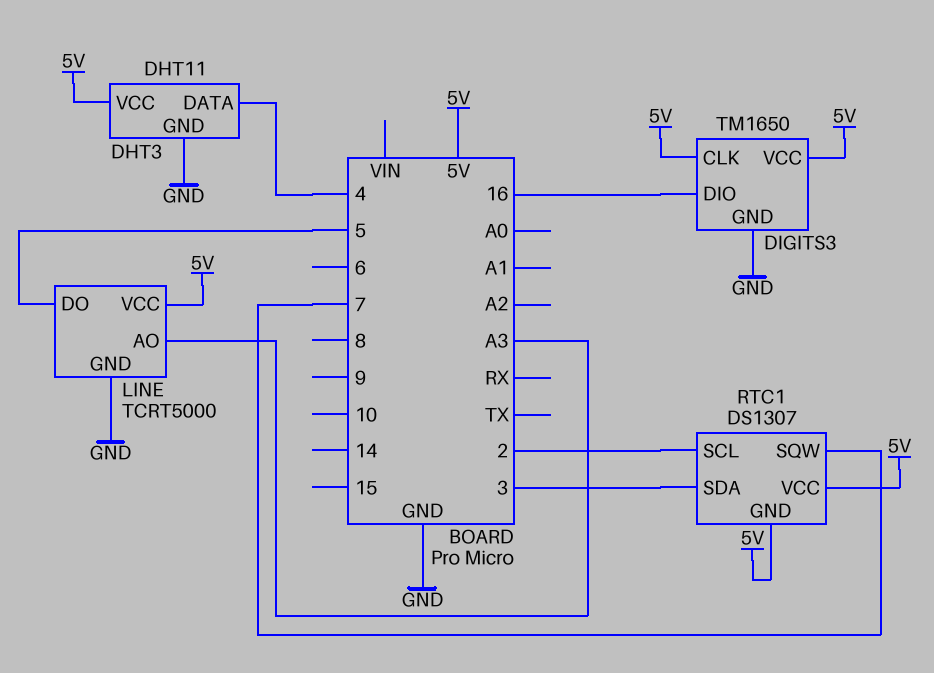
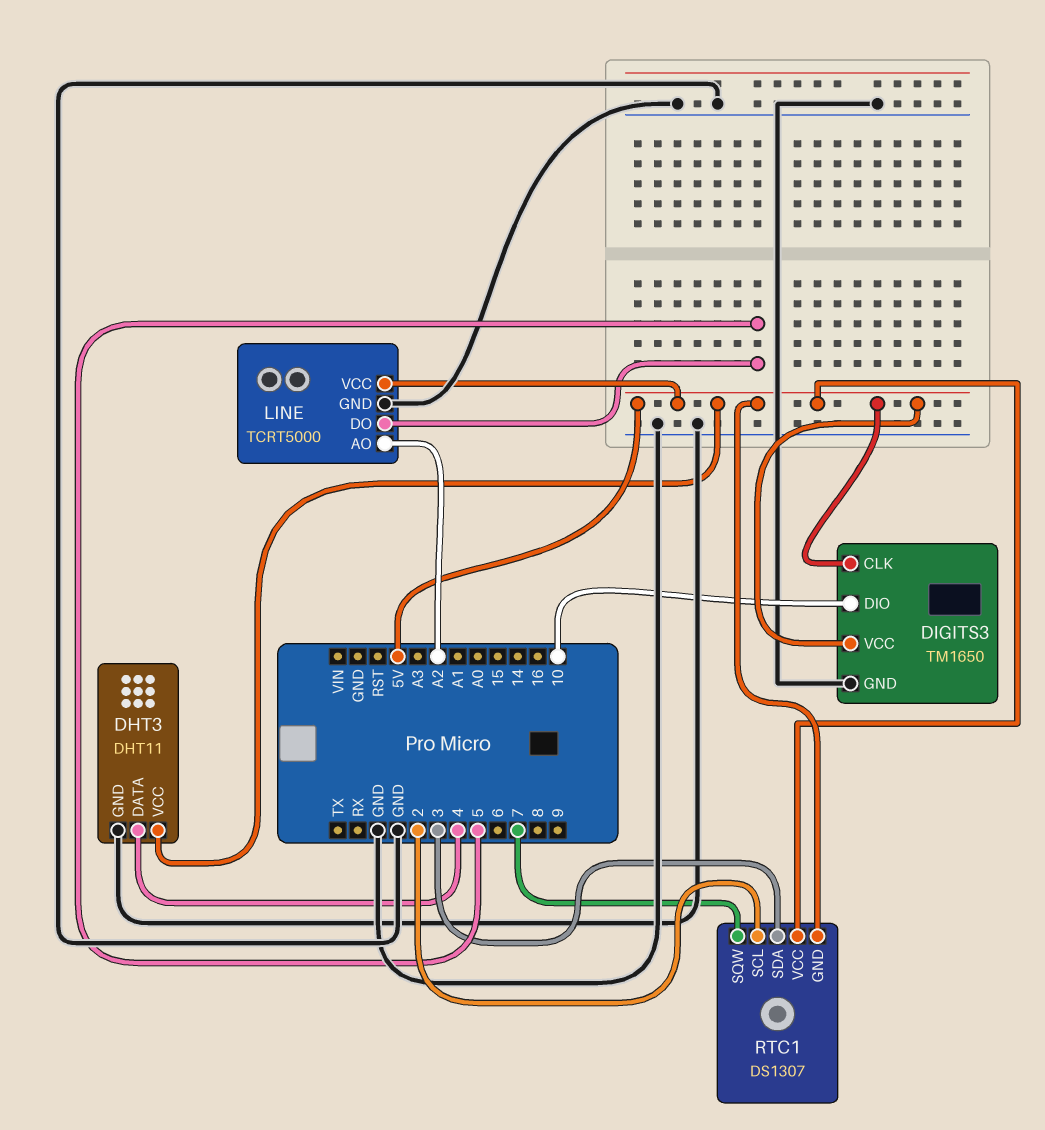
DIGITS3 pin DIO: 16 -> 10
LINE pin AO: A3 -> A2

